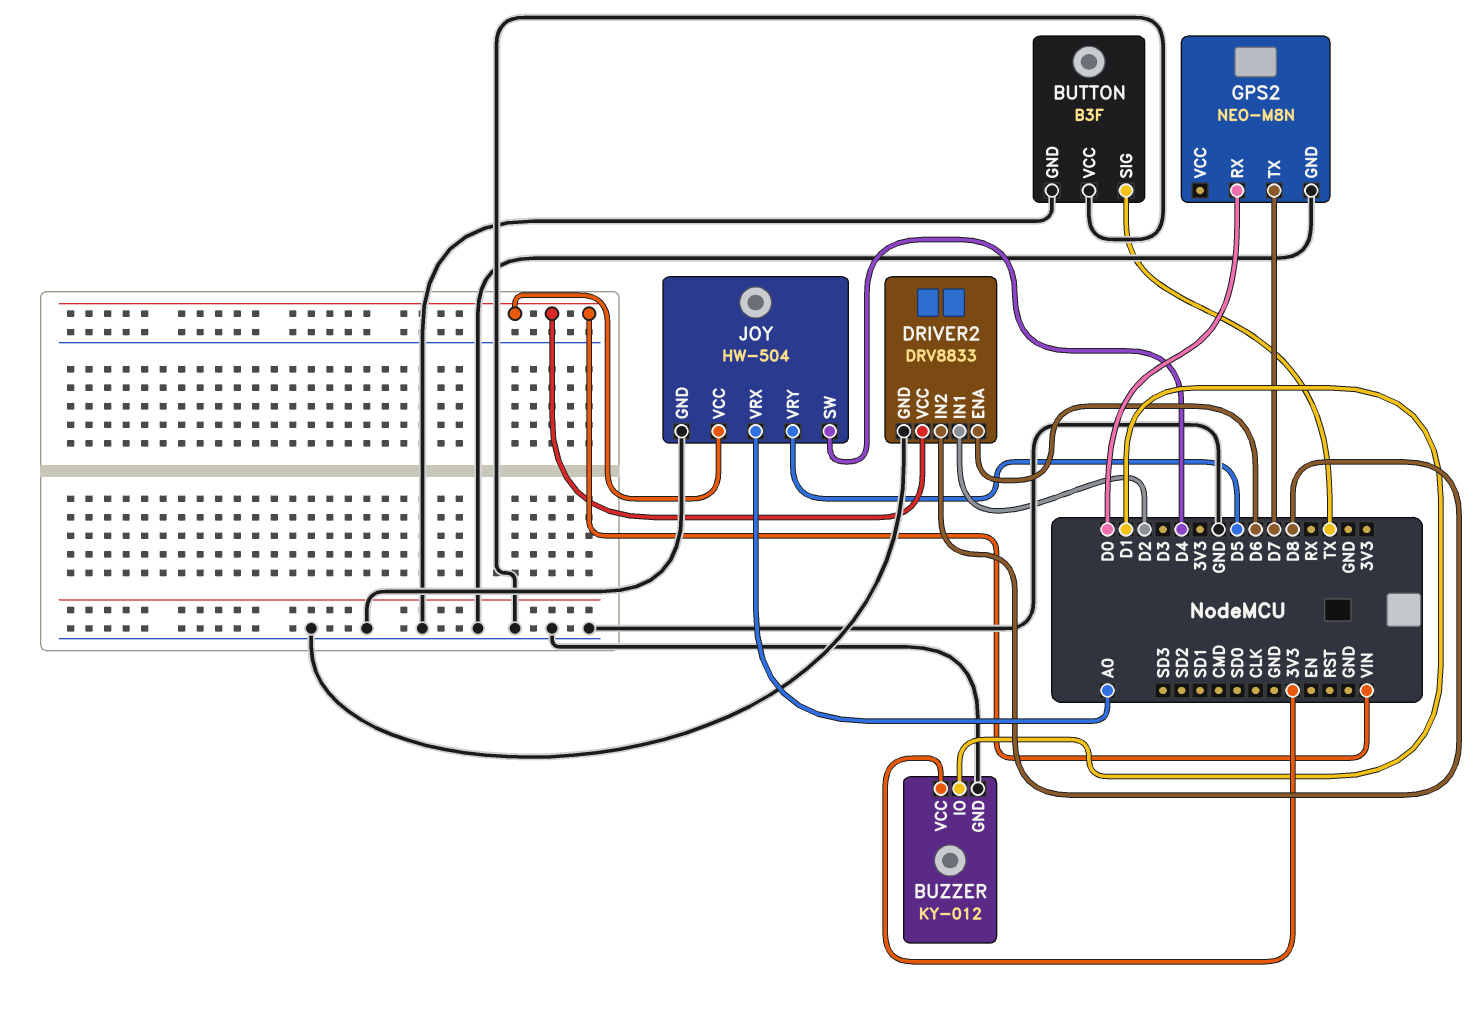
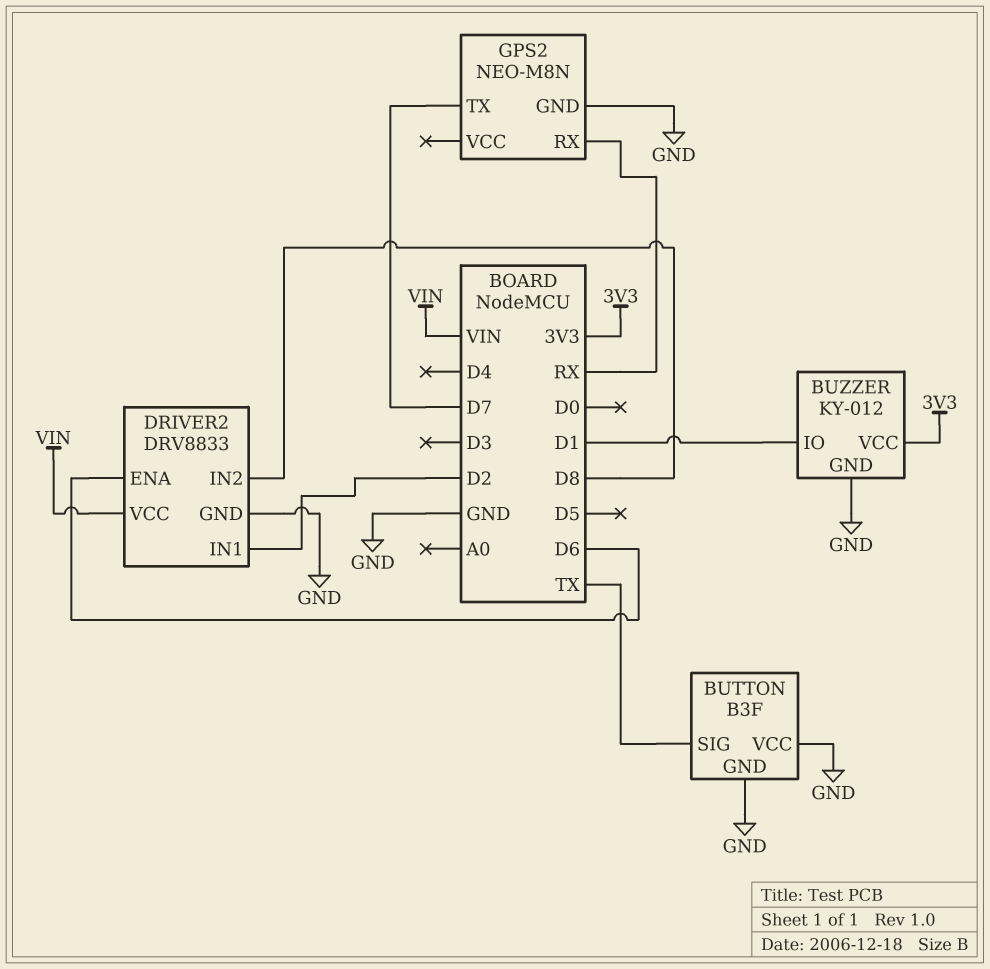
GPS2 pin RX: D0 -> RX
JOY: HW-504 -> none
JOY pin GND: GND -> none
JOY pin SW: D4 -> none
JOY pin VCC: VIN -> none
JOY pin VRX: A0 -> none
JOY pin VRY: D5 -> none

